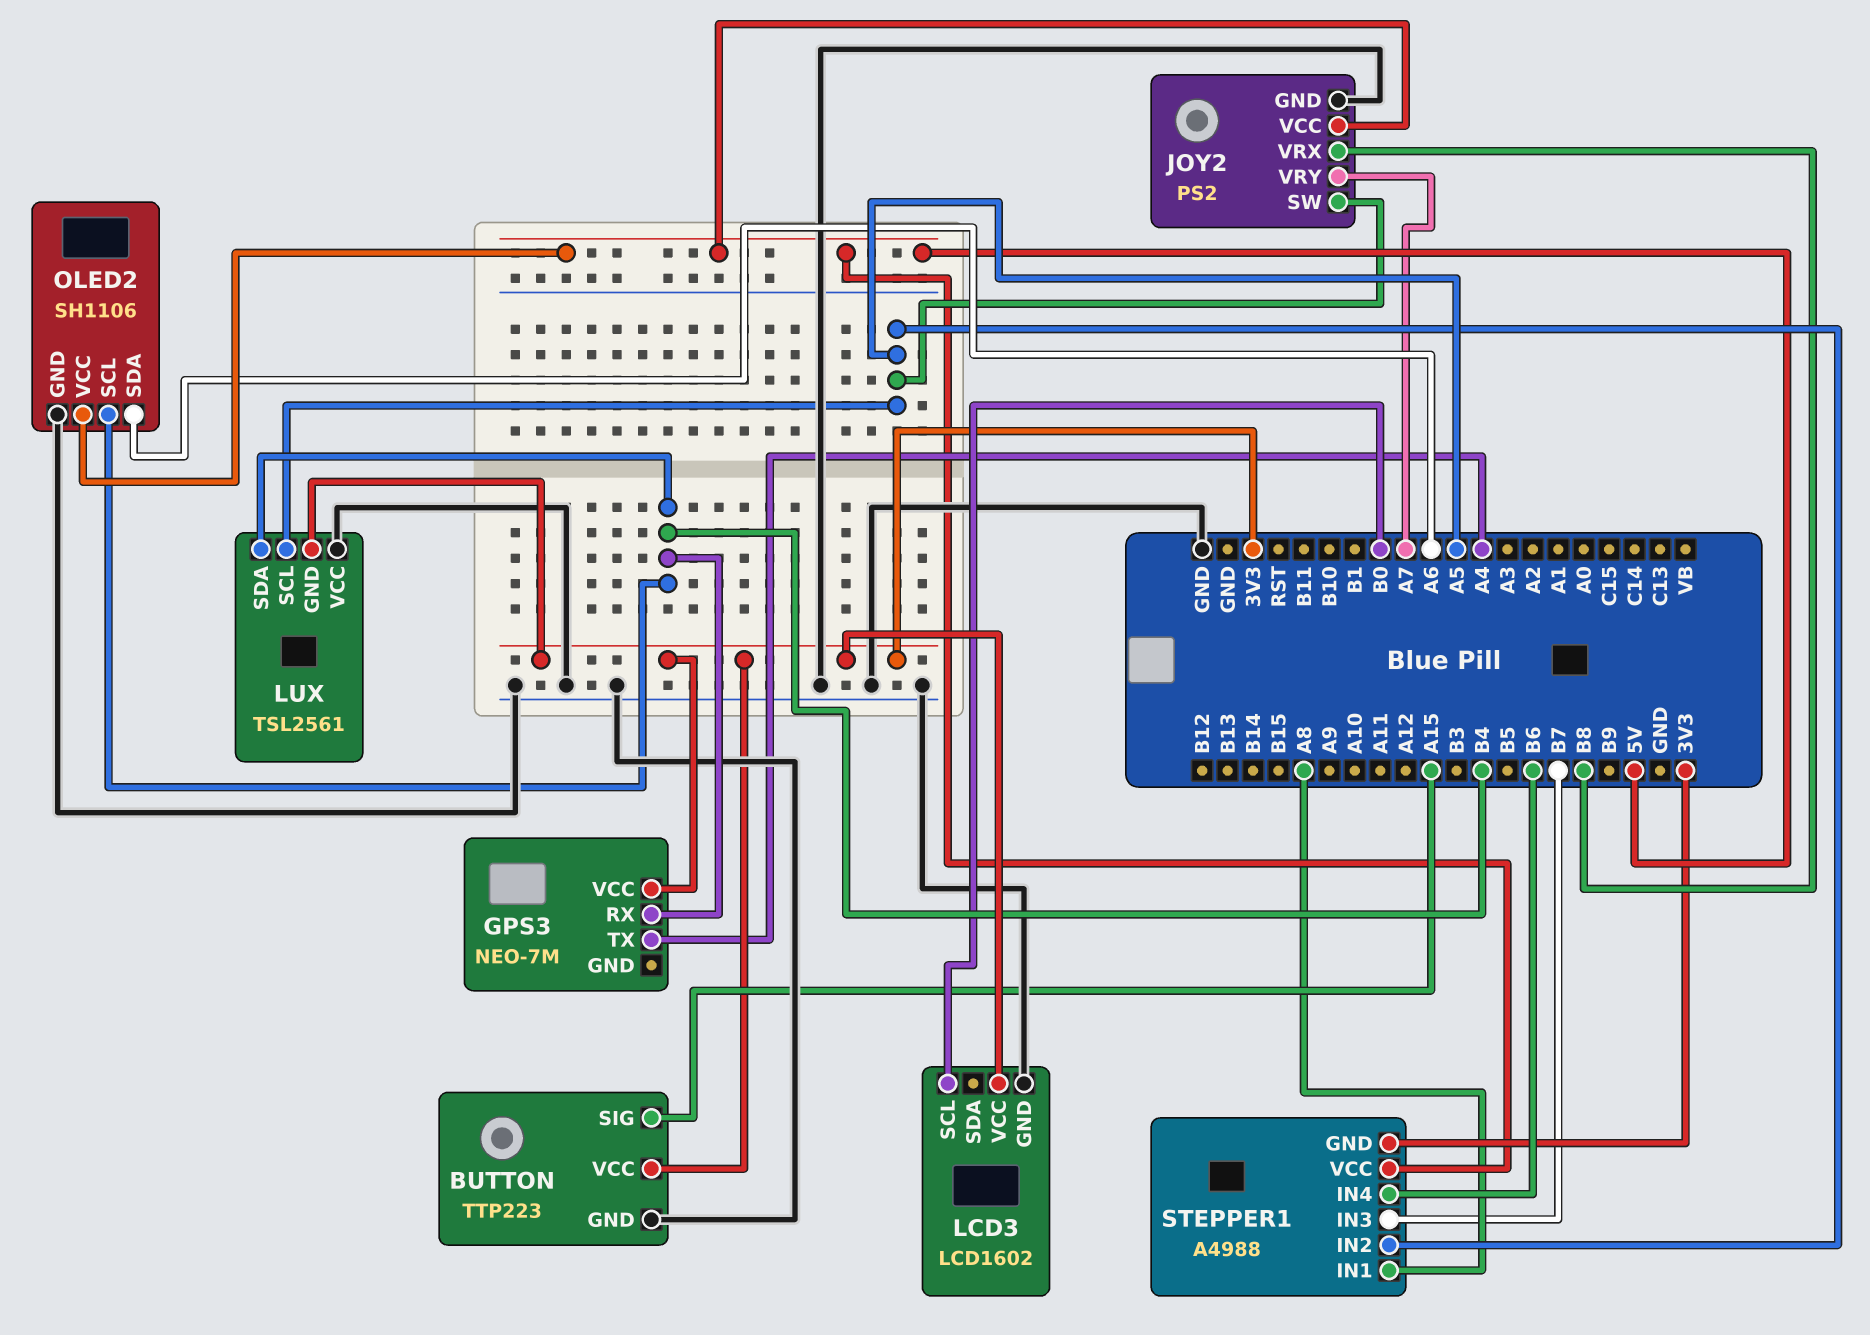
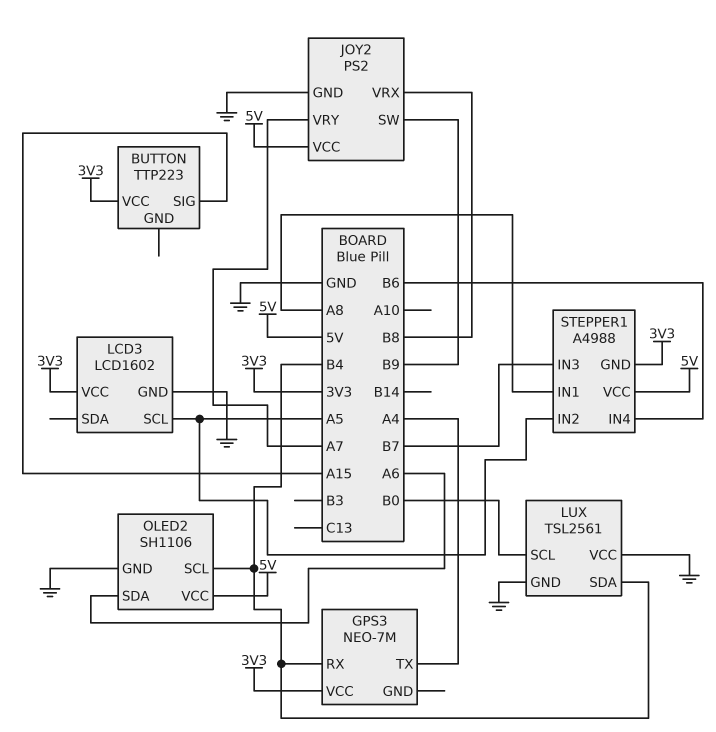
BUTTON pin GND: GND -> none
JOY2 pin SW: A5 -> B9
LCD3 pin SCL: B0 -> A5
LUX pin GND: 3V3 -> GND
LUX pin SCL: A5 -> B0

